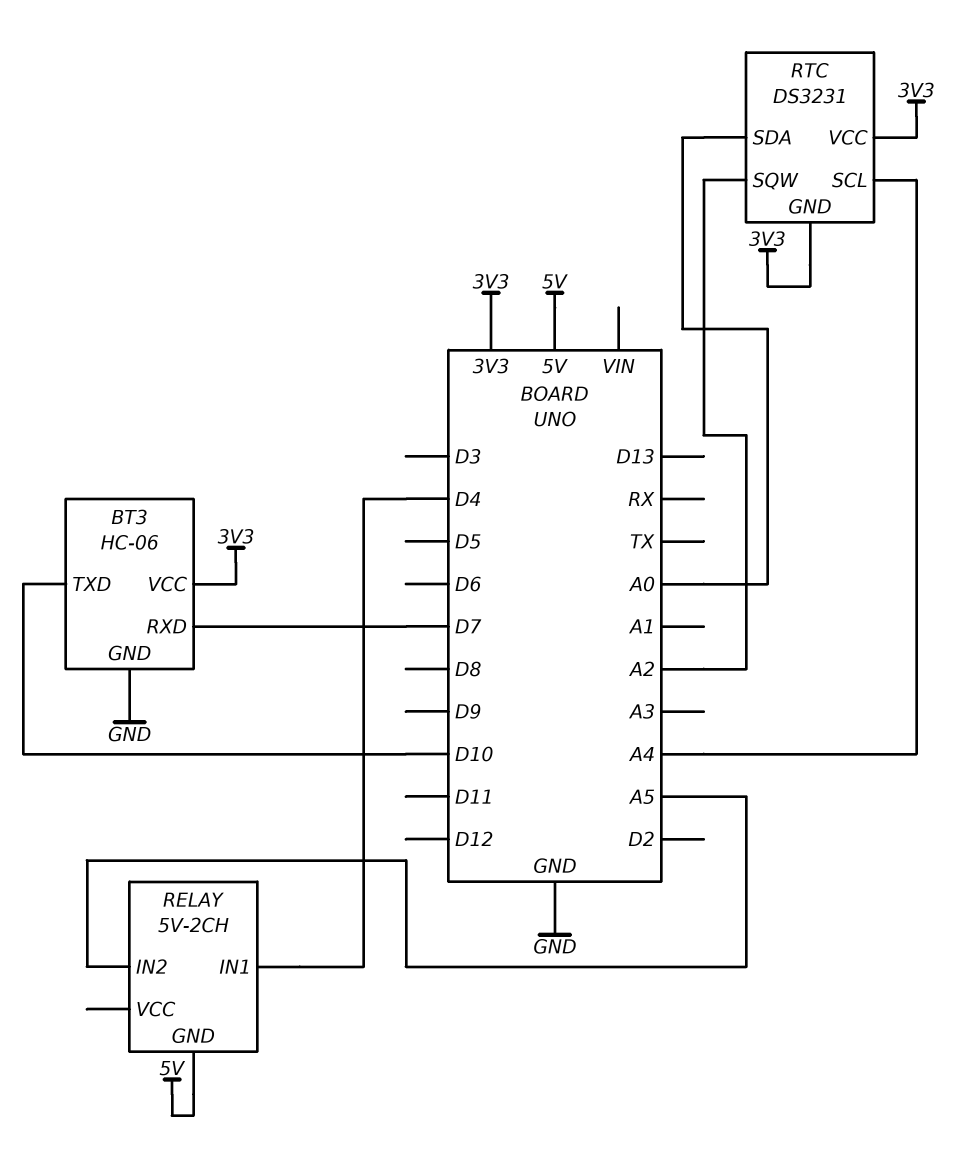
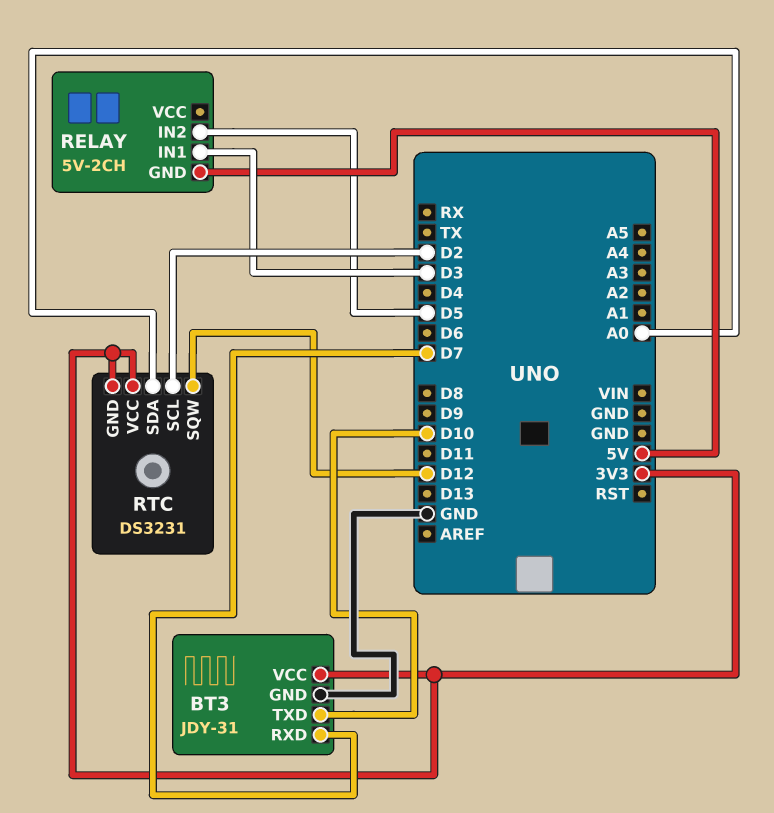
BT3: HC-06 -> JDY-31
RELAY pin IN1: D4 -> D3
RELAY pin IN2: A5 -> D5
RTC pin SCL: A4 -> D2
RTC pin SQW: A2 -> D12

